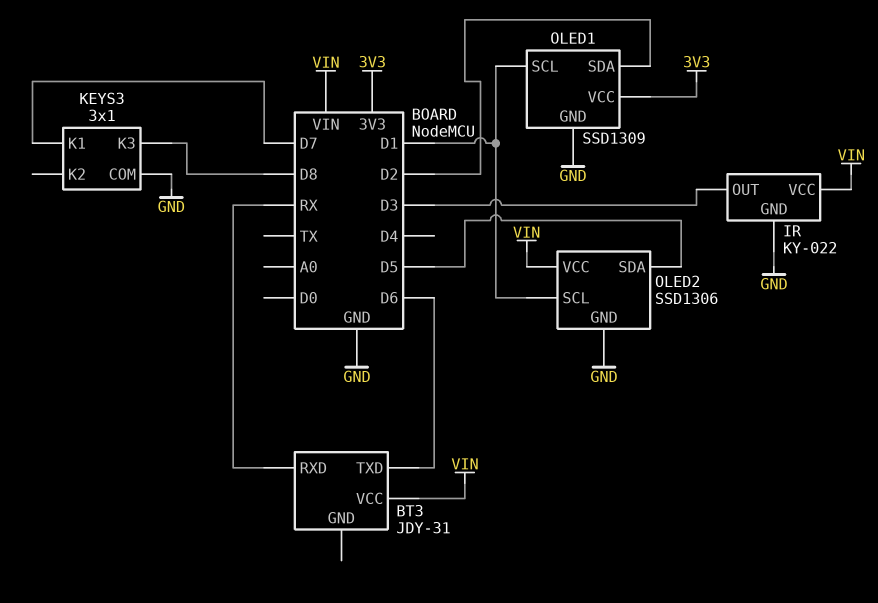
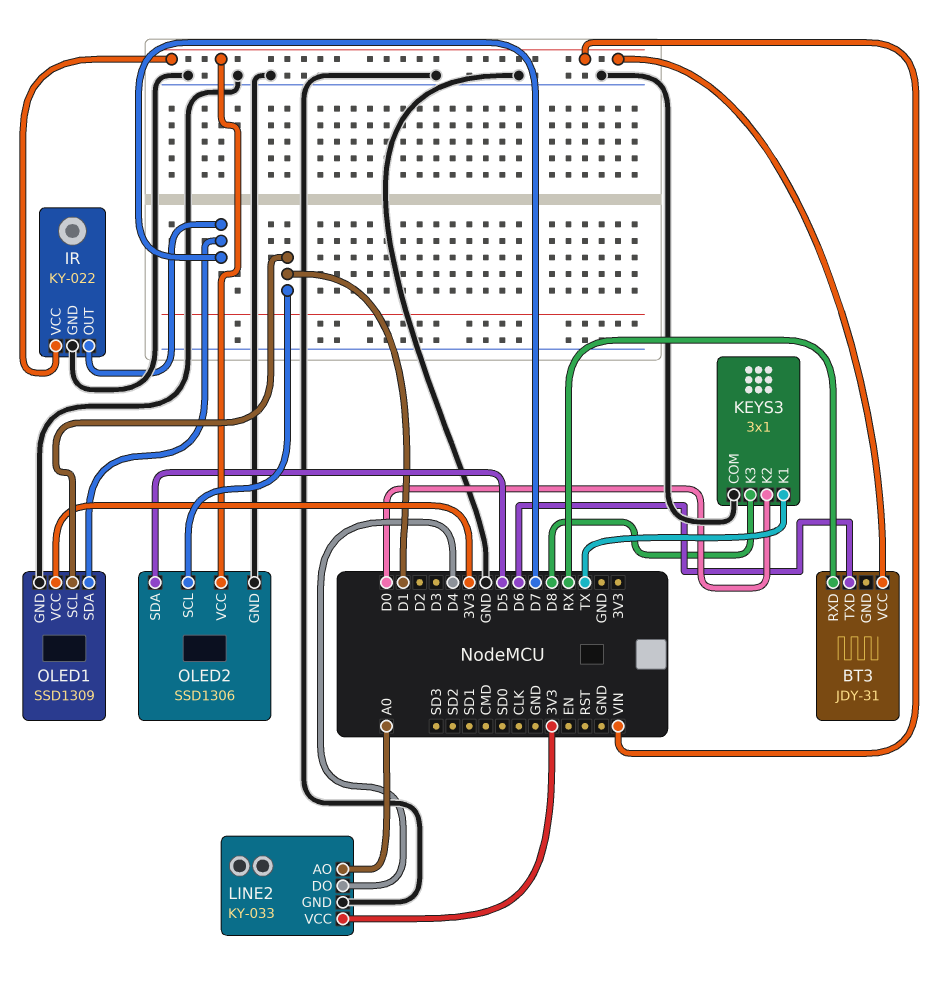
IR pin OUT: D3 -> D7
KEYS3 pin K1: D7 -> TX
KEYS3 pin K2: none -> D0
LINE2: none -> KY-033
LINE2 pin AO: none -> A0
LINE2 pin DO: none -> D4
LINE2 pin GND: none -> GND
LINE2 pin VCC: none -> 3V3
OLED1 pin SDA: D2 -> D7

